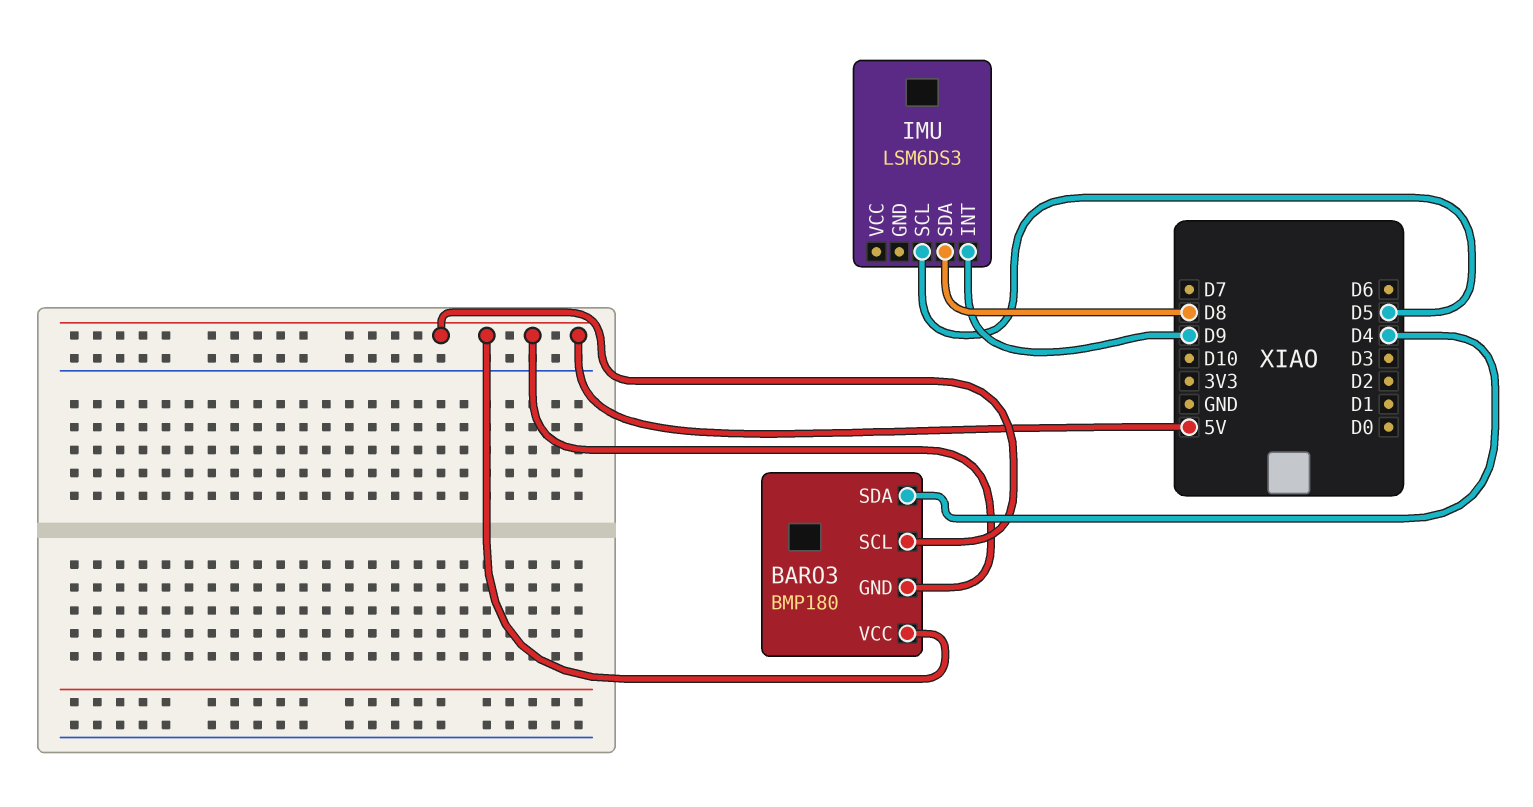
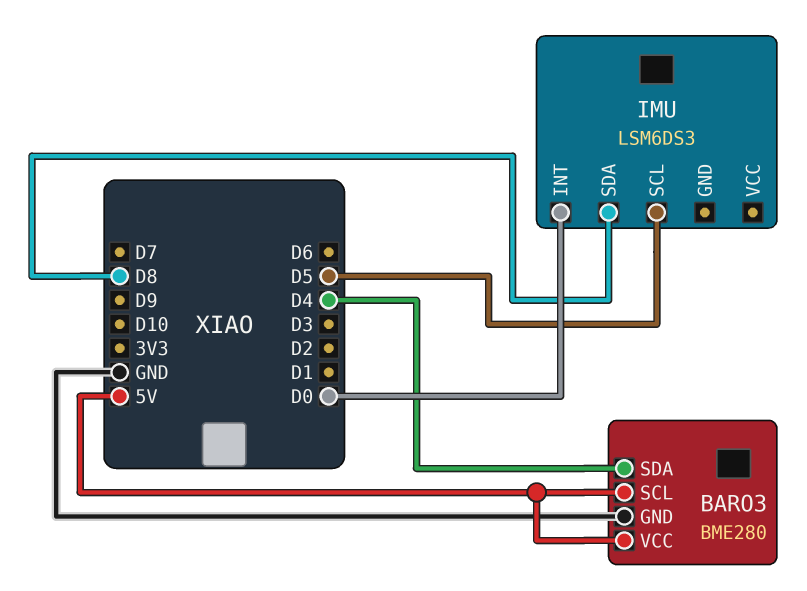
BARO3: BMP180 -> BME280
BARO3 pin GND: 5V -> GND
IMU pin INT: D9 -> D0

